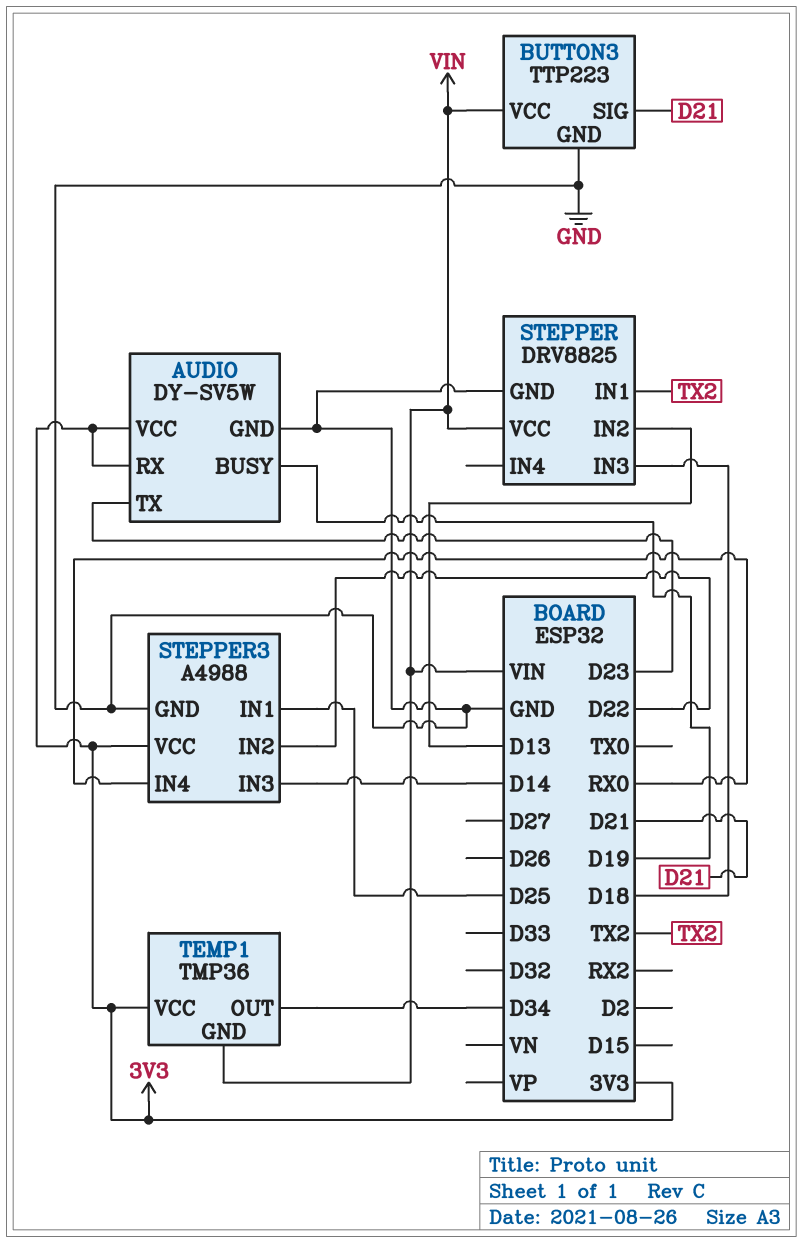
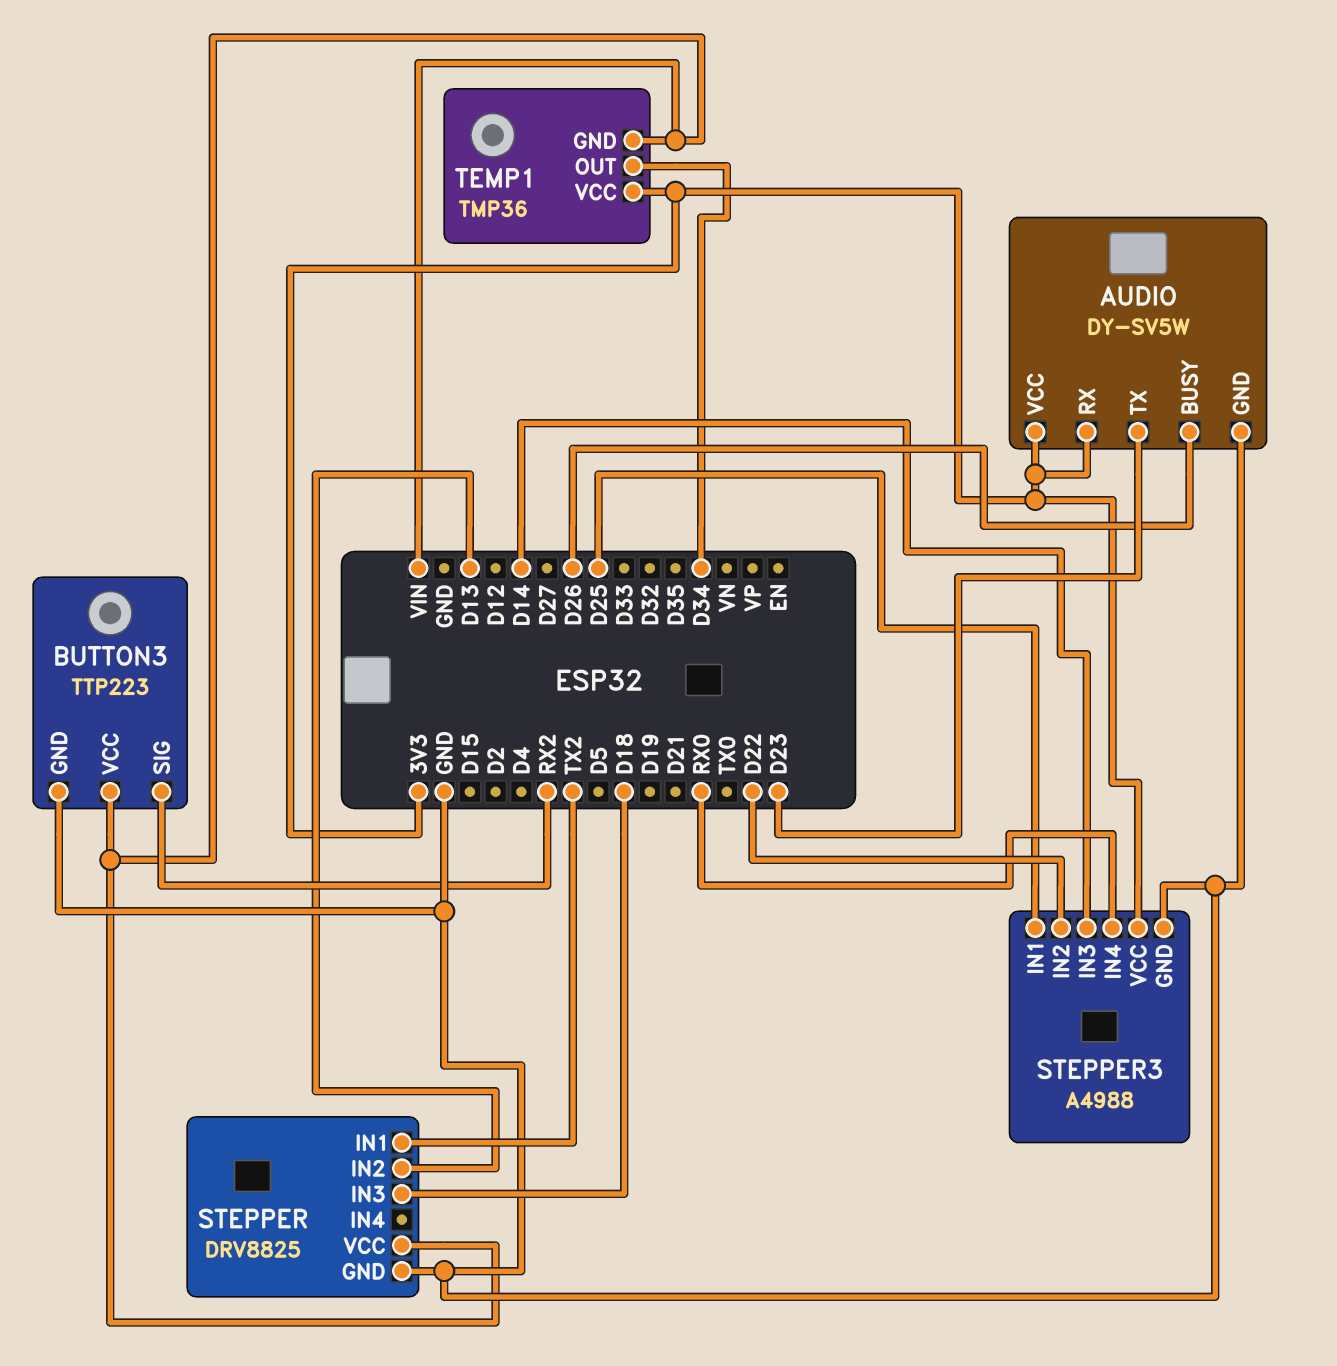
AUDIO pin BUSY: D19 -> D26
BUTTON3 pin SIG: D21 -> RX2

